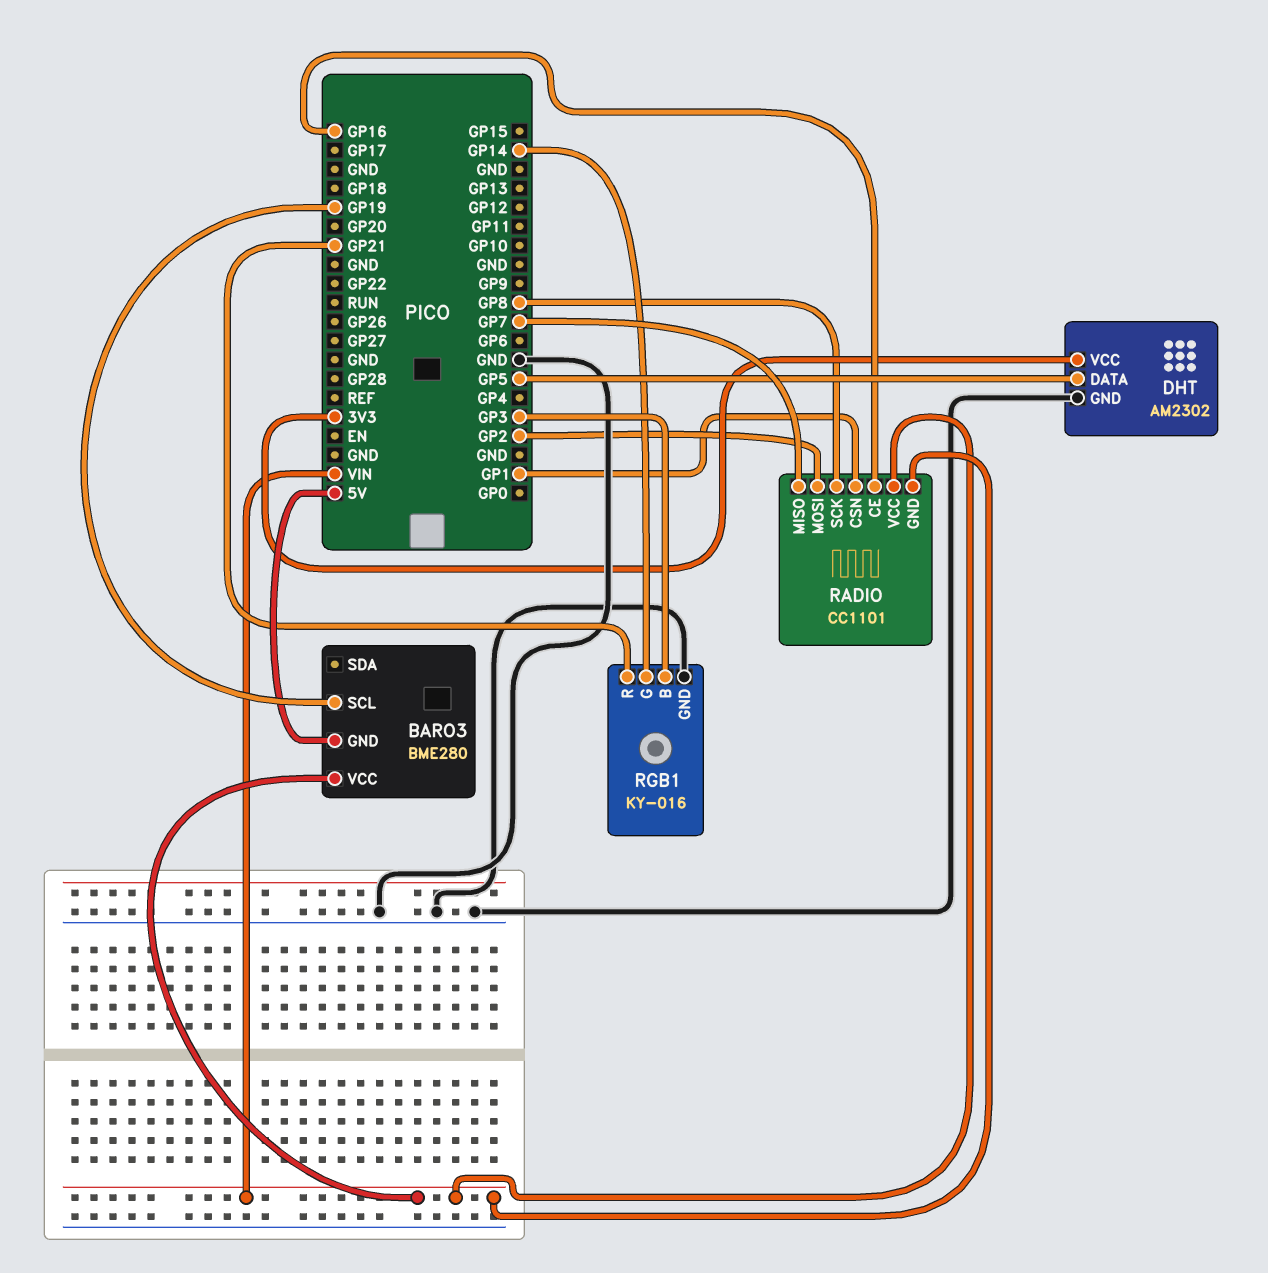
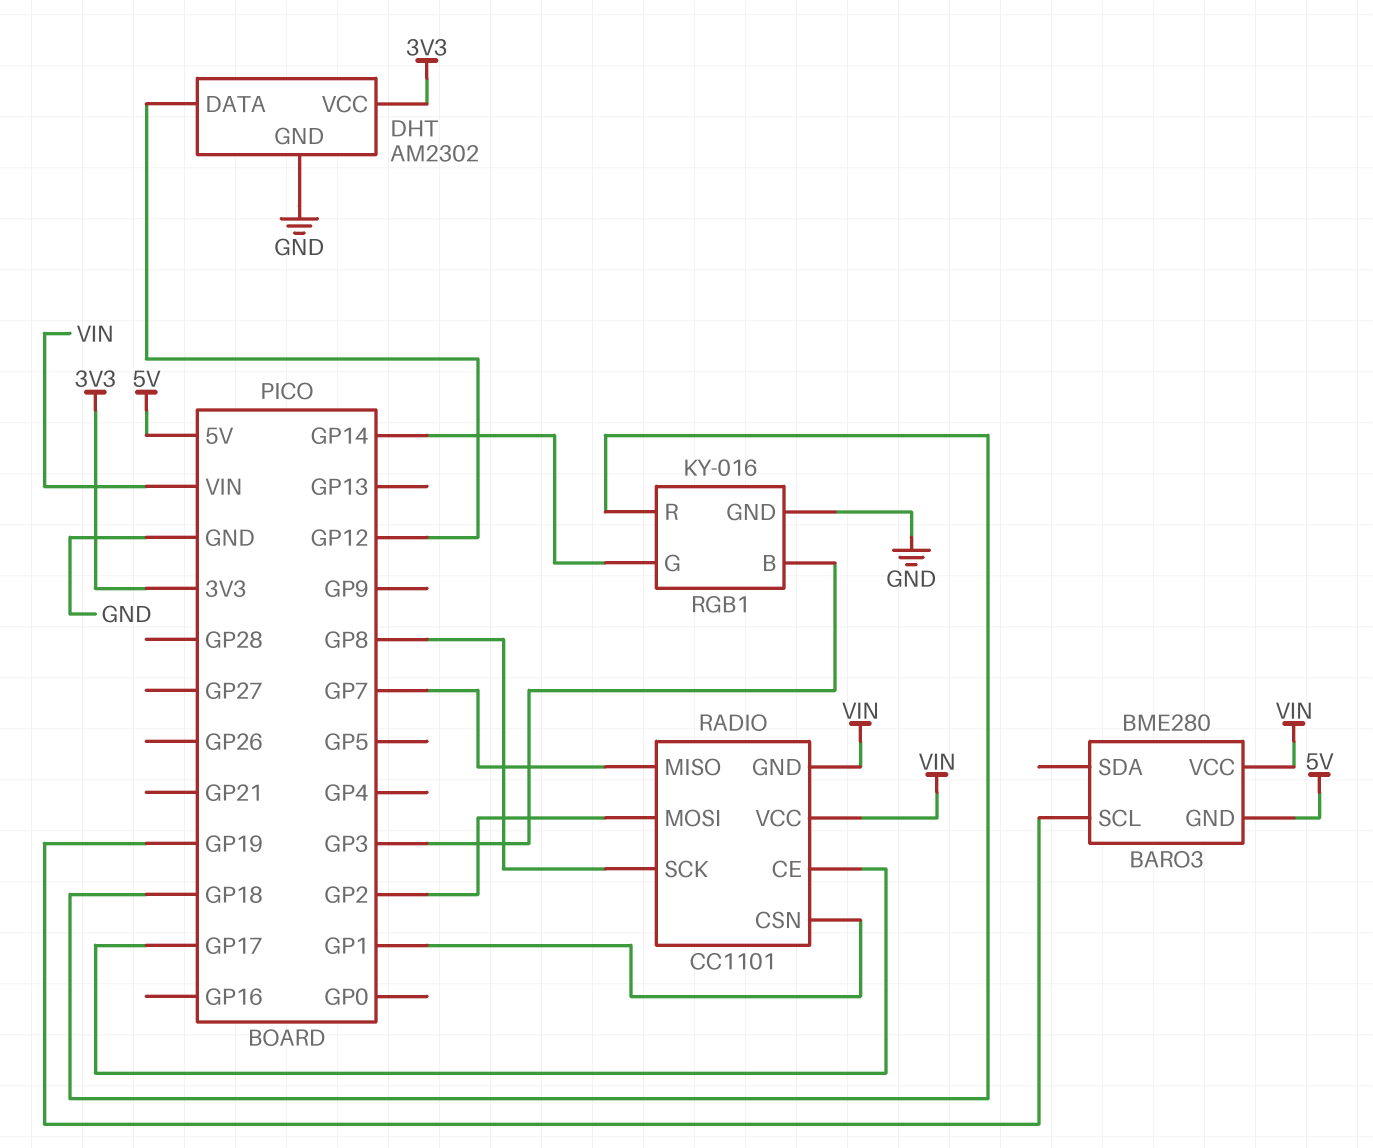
DHT pin DATA: GP5 -> GP12
RADIO pin CE: GP16 -> GP17
RGB1 pin R: GP21 -> GP18

